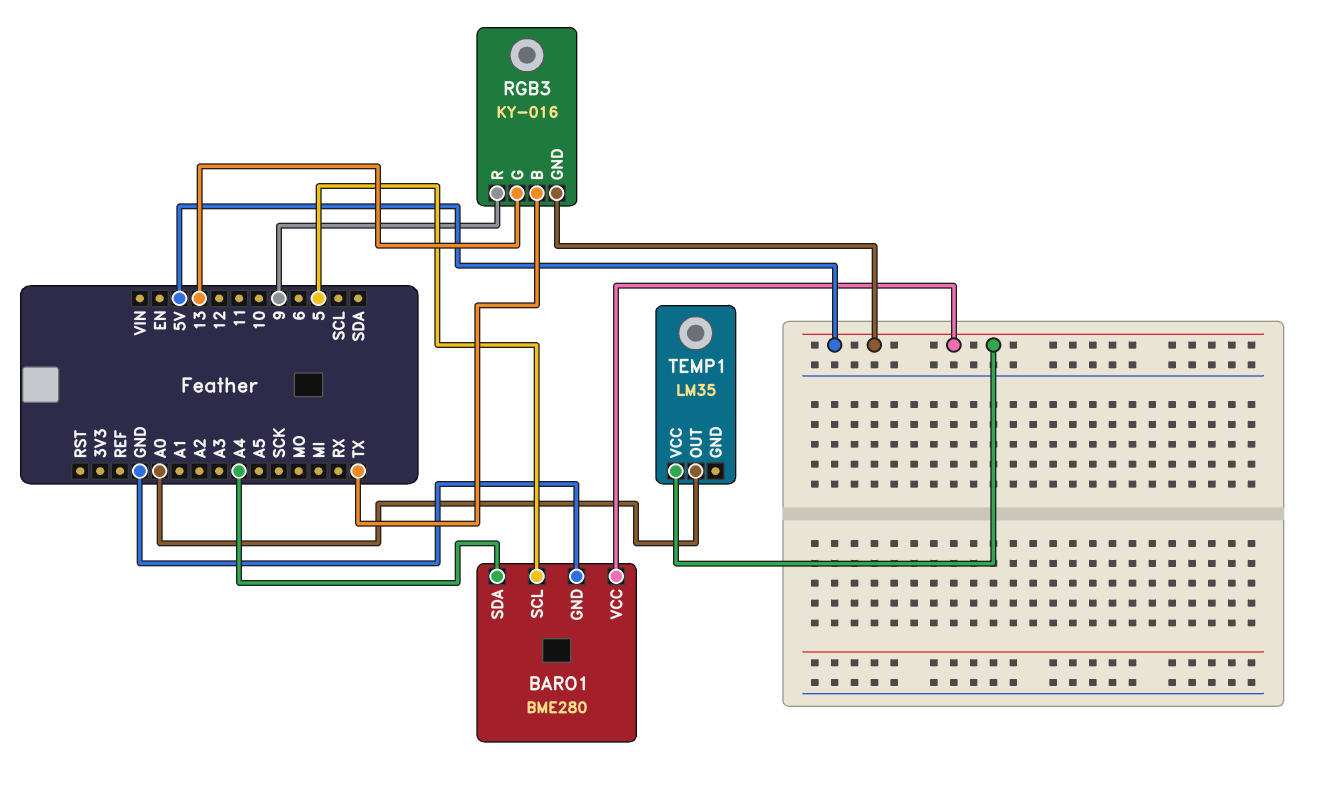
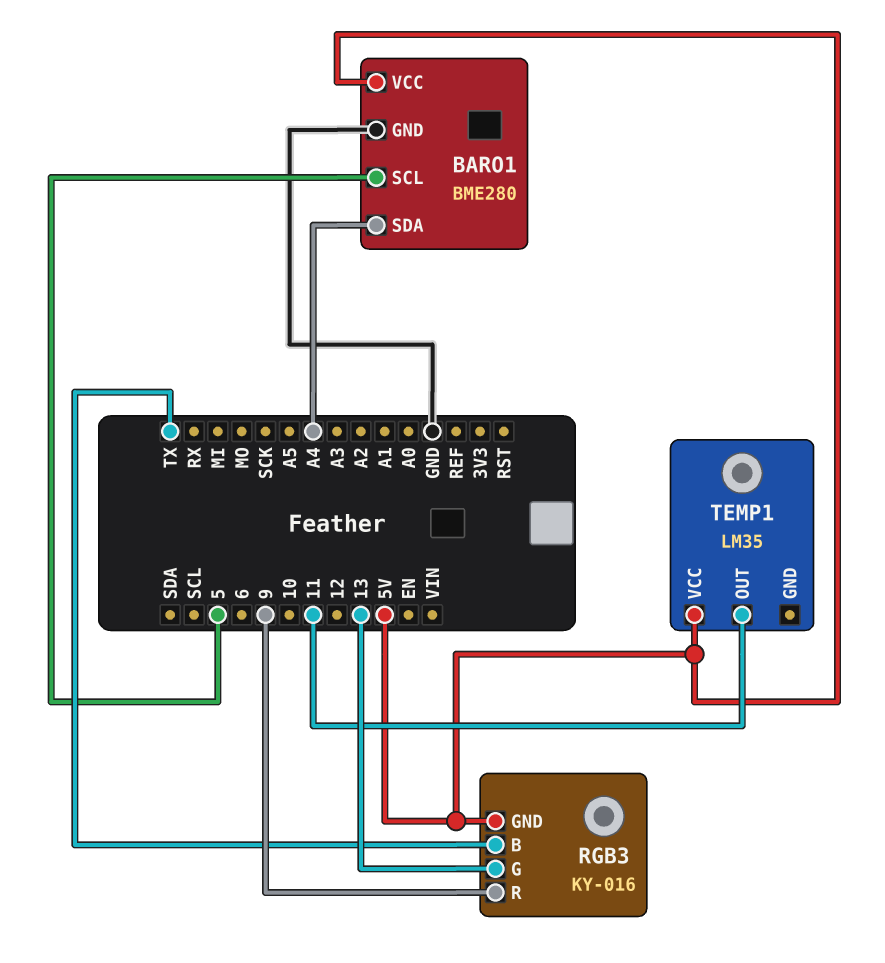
TEMP1 pin OUT: A0 -> 11

